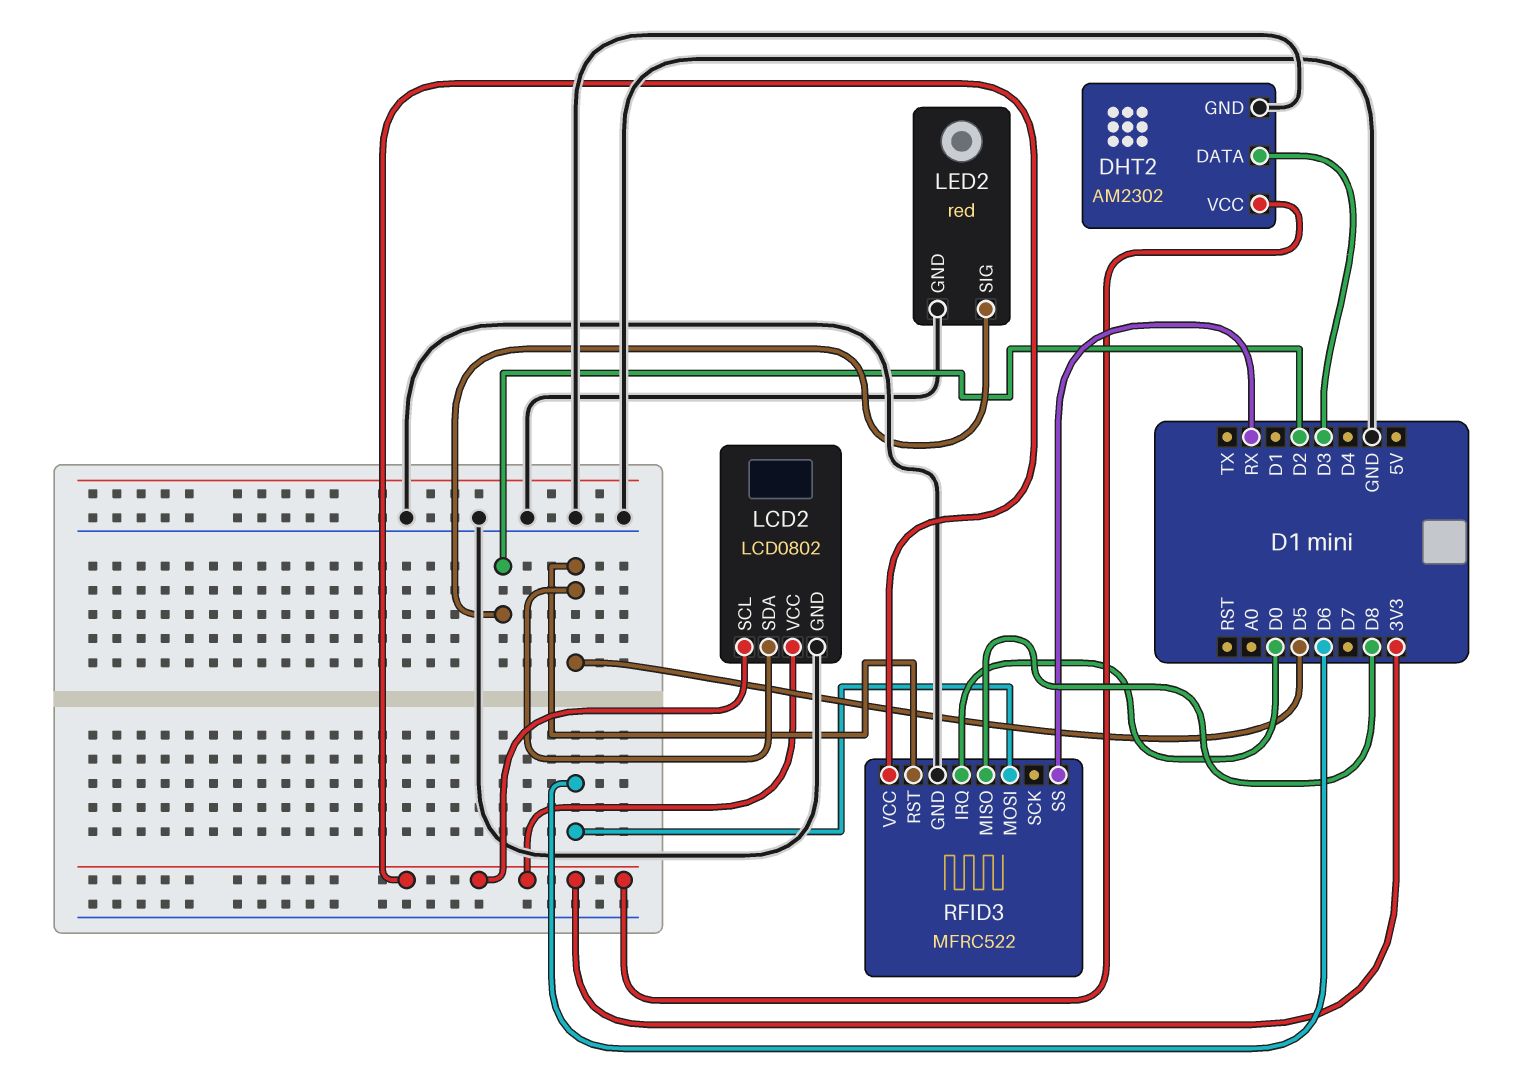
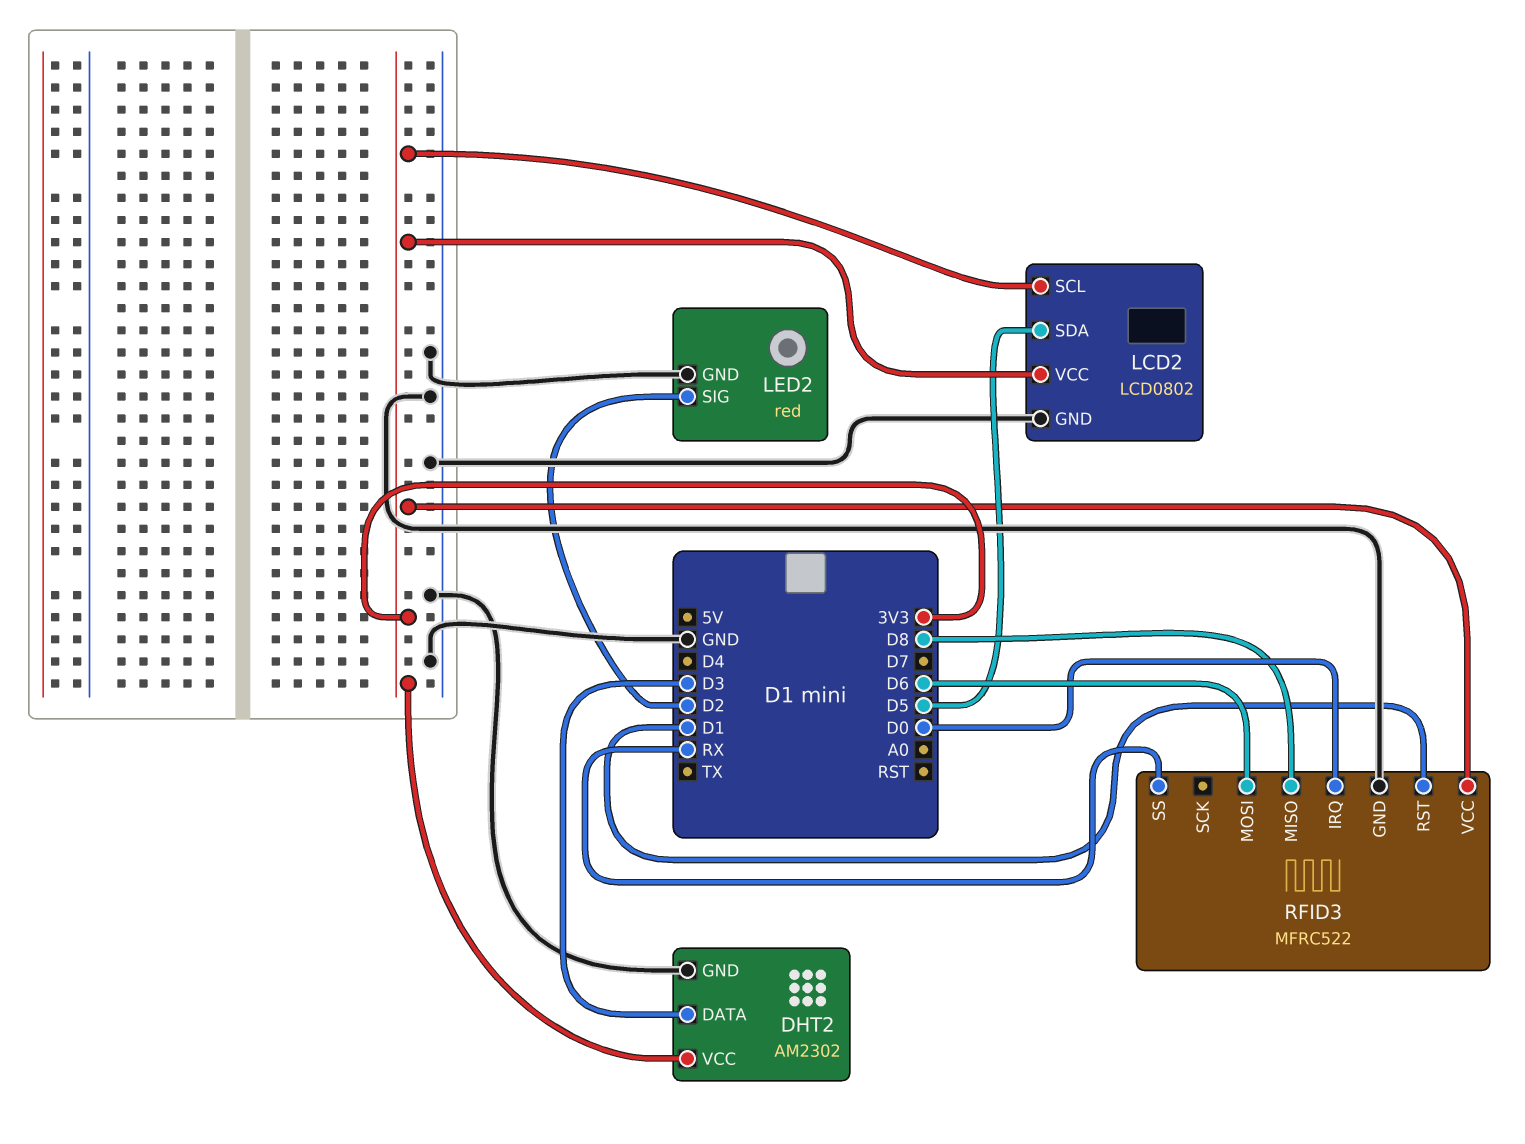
RFID3 pin RST: D5 -> D1

